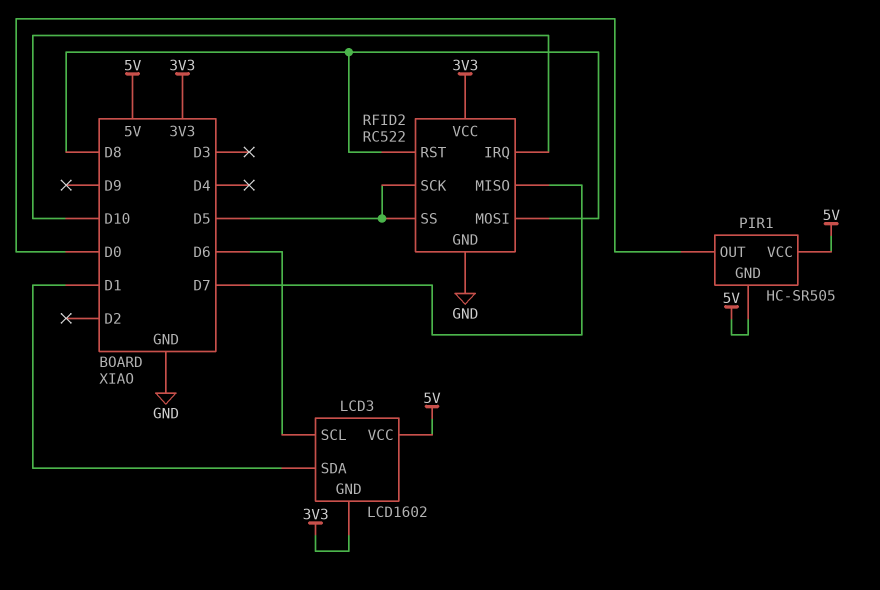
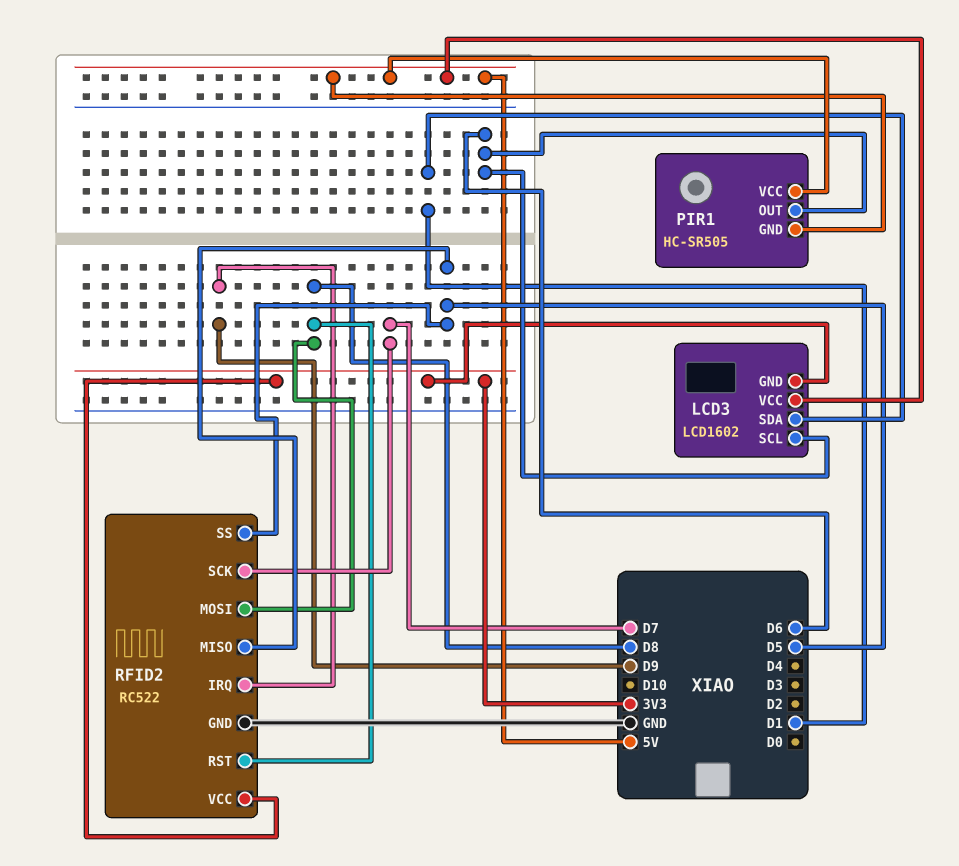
PIR1 pin OUT: D0 -> D6
RFID2 pin IRQ: D10 -> D9
RFID2 pin MISO: D7 -> D5
RFID2 pin SCK: D5 -> D7

